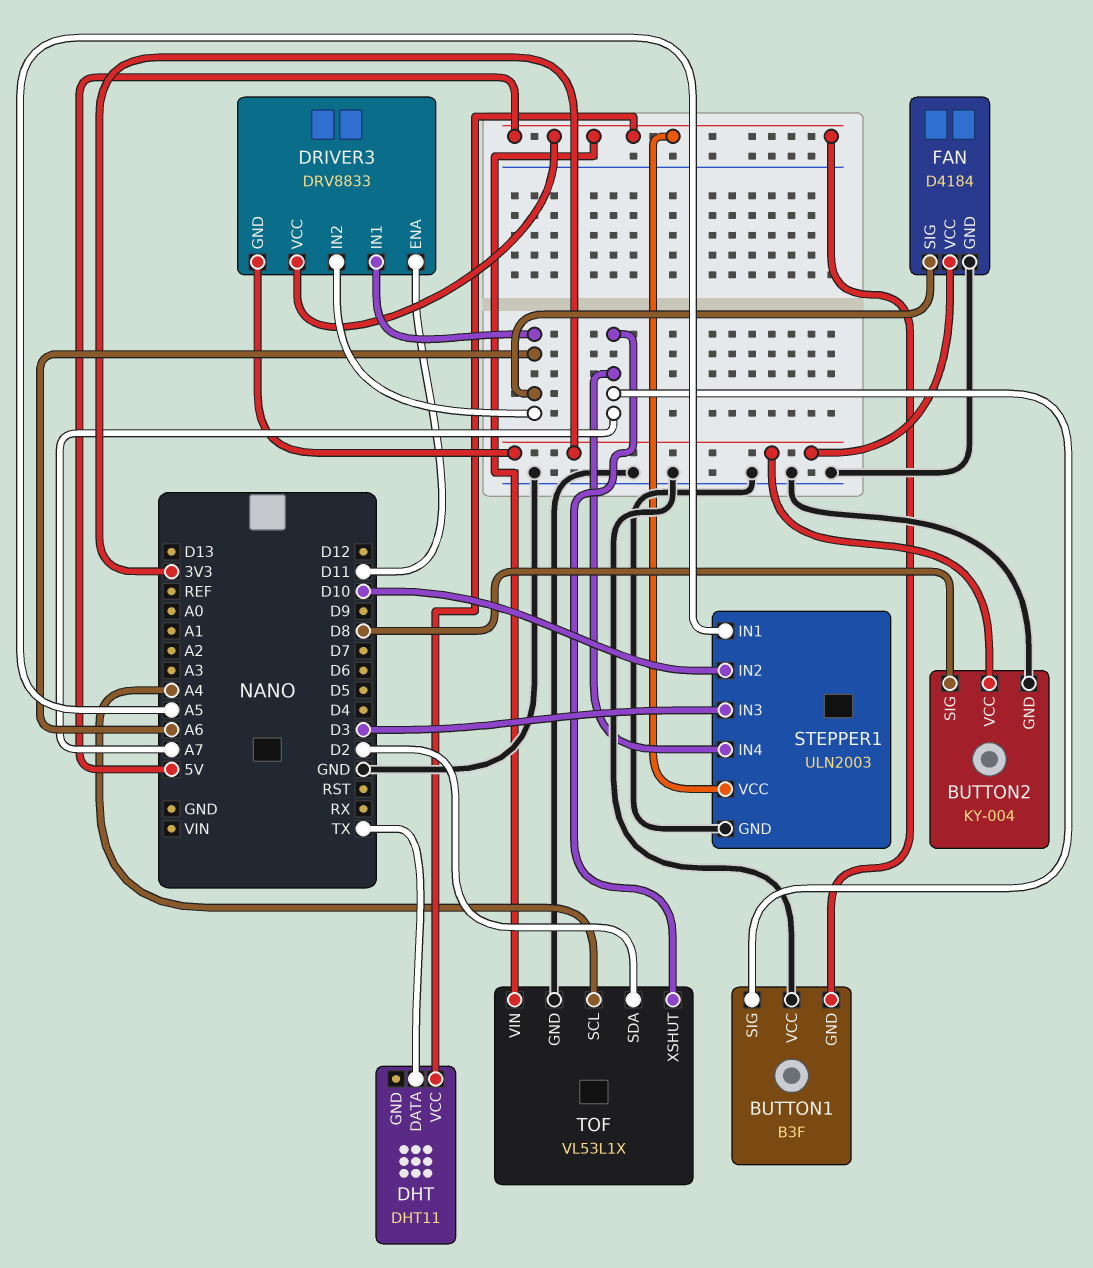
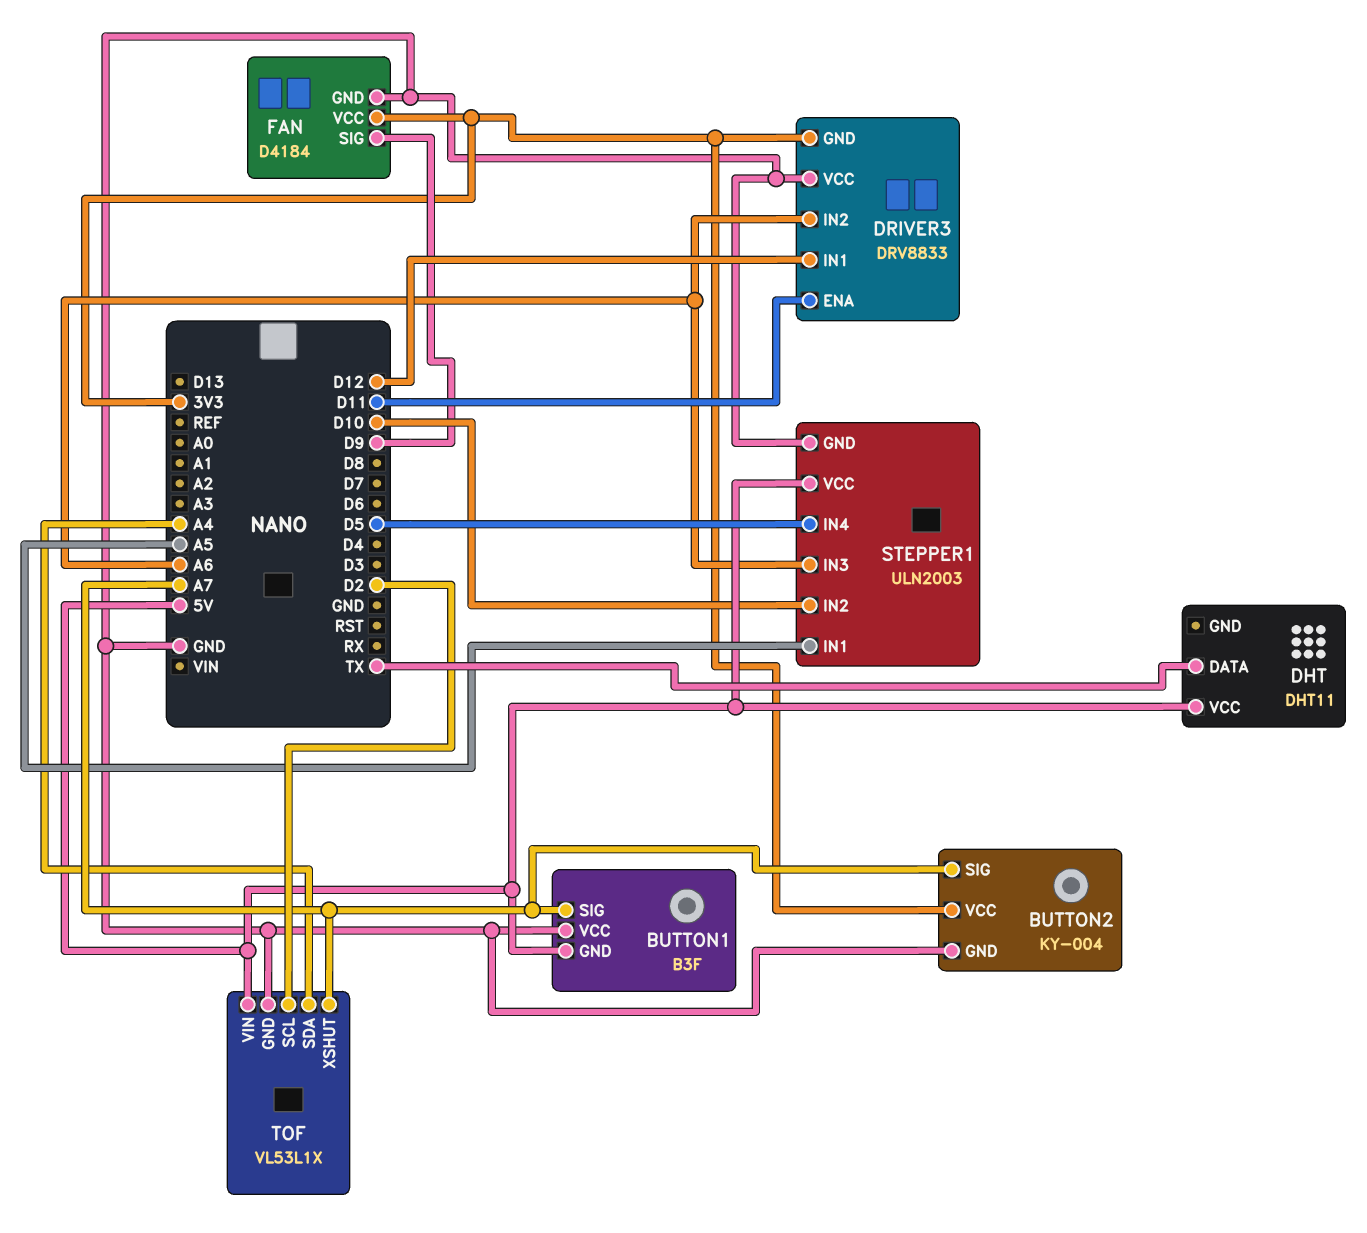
BUTTON2 pin SIG: D8 -> A7
DRIVER3 pin IN1: A6 -> D12
DRIVER3 pin VCC: 5V -> GND
FAN pin SIG: A6 -> D9
STEPPER1 pin IN3: D3 -> A6
STEPPER1 pin IN4: A7 -> D5
TOF pin SCL: A4 -> D2
TOF pin SDA: D2 -> A4

